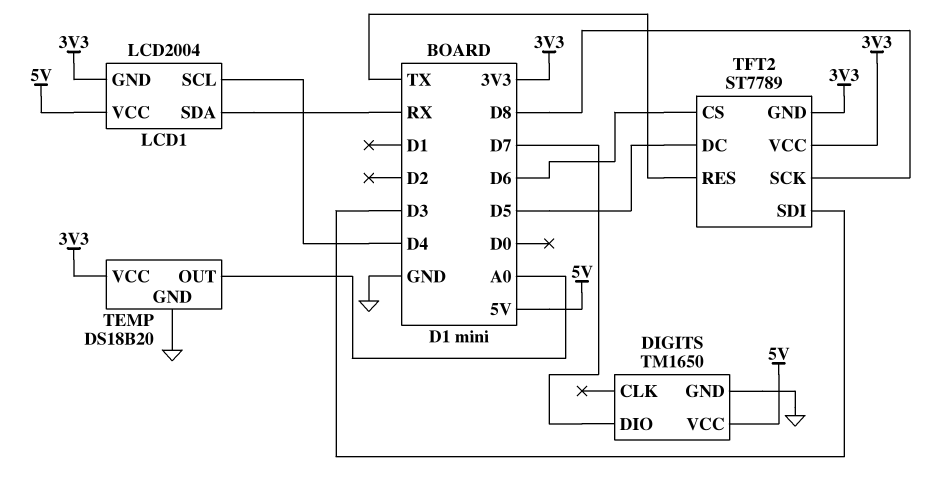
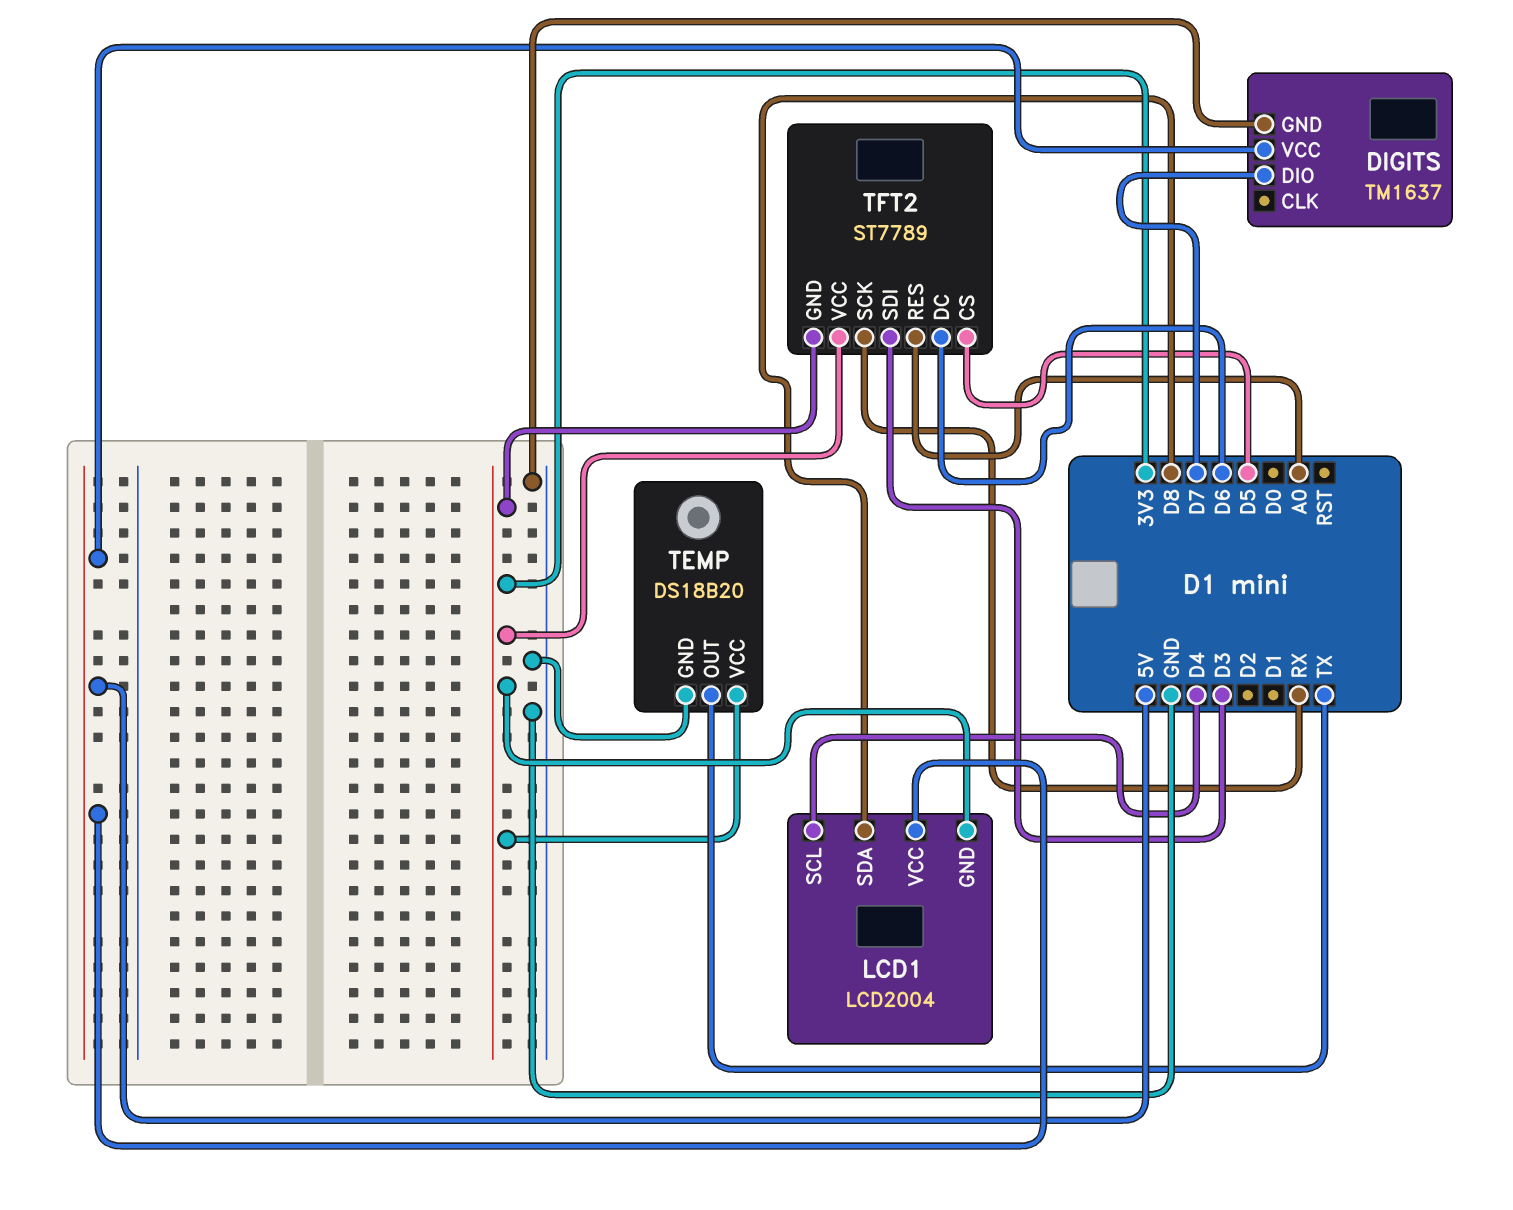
DIGITS: TM1650 -> TM1637
LCD1 pin SDA: RX -> D8
TEMP pin OUT: A0 -> TX
TFT2 pin CS: D6 -> D5
TFT2 pin DC: D5 -> D6
TFT2 pin RES: TX -> A0
TFT2 pin SCK: D8 -> RX

